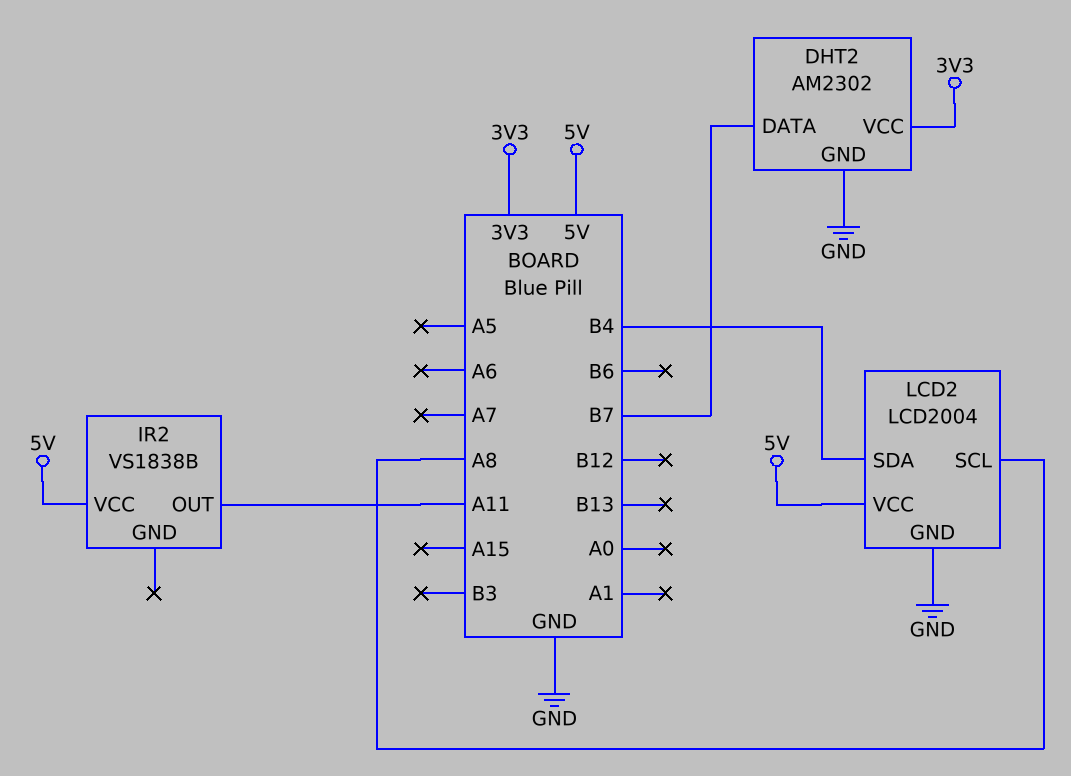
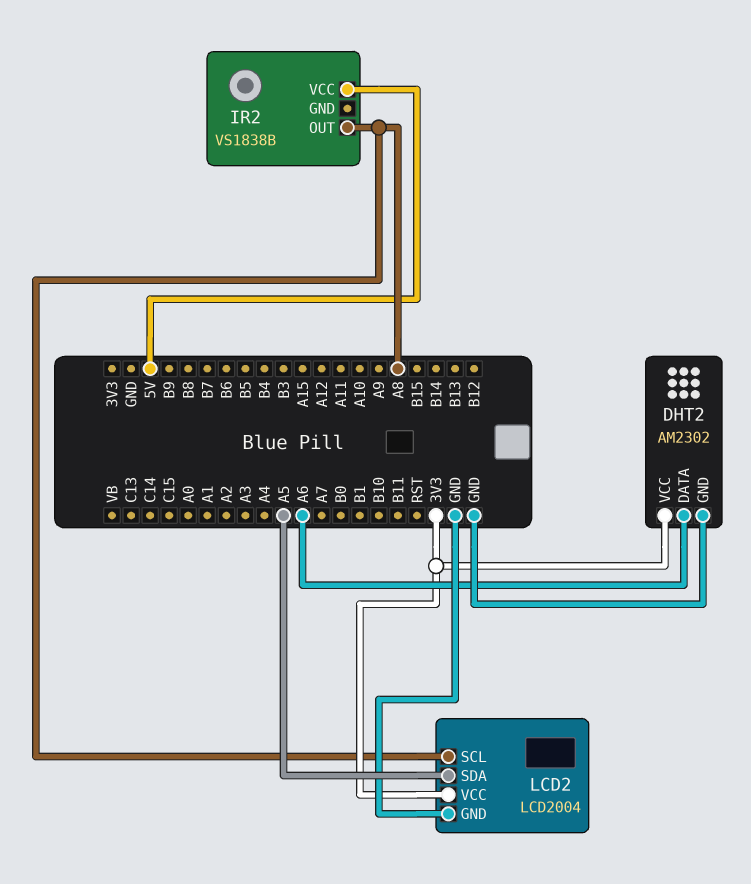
DHT2 pin DATA: B7 -> A6
IR2 pin OUT: A11 -> A8
LCD2 pin SDA: B4 -> A5
LCD2 pin VCC: 5V -> 3V3

